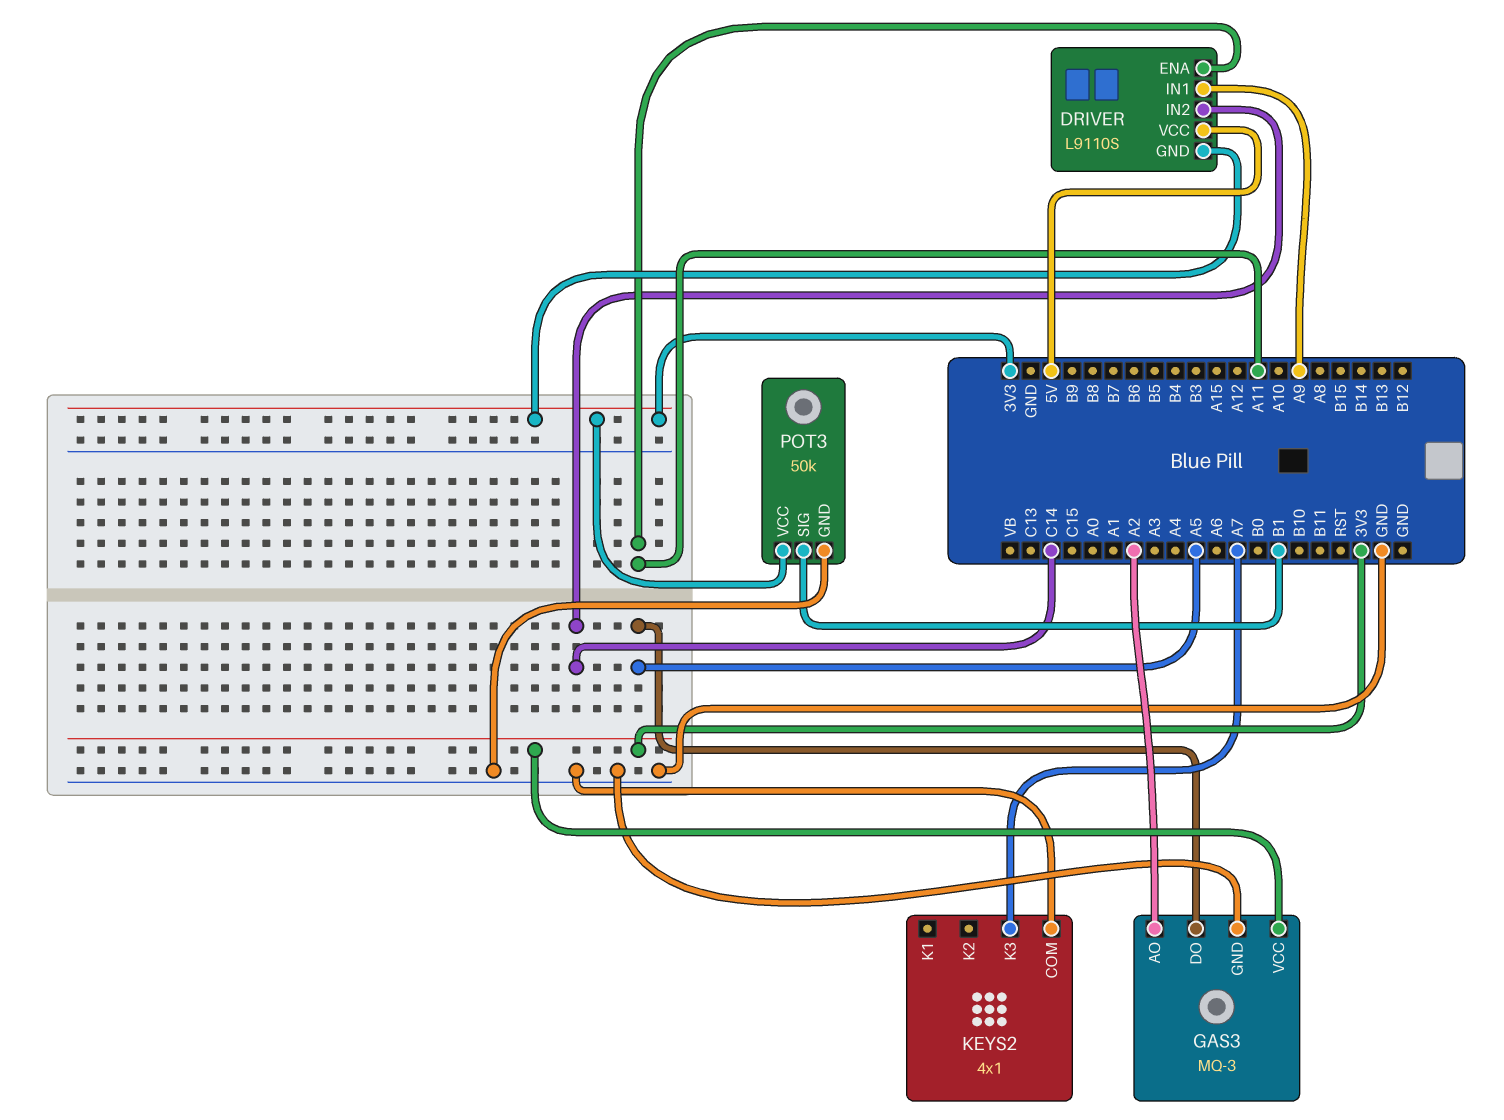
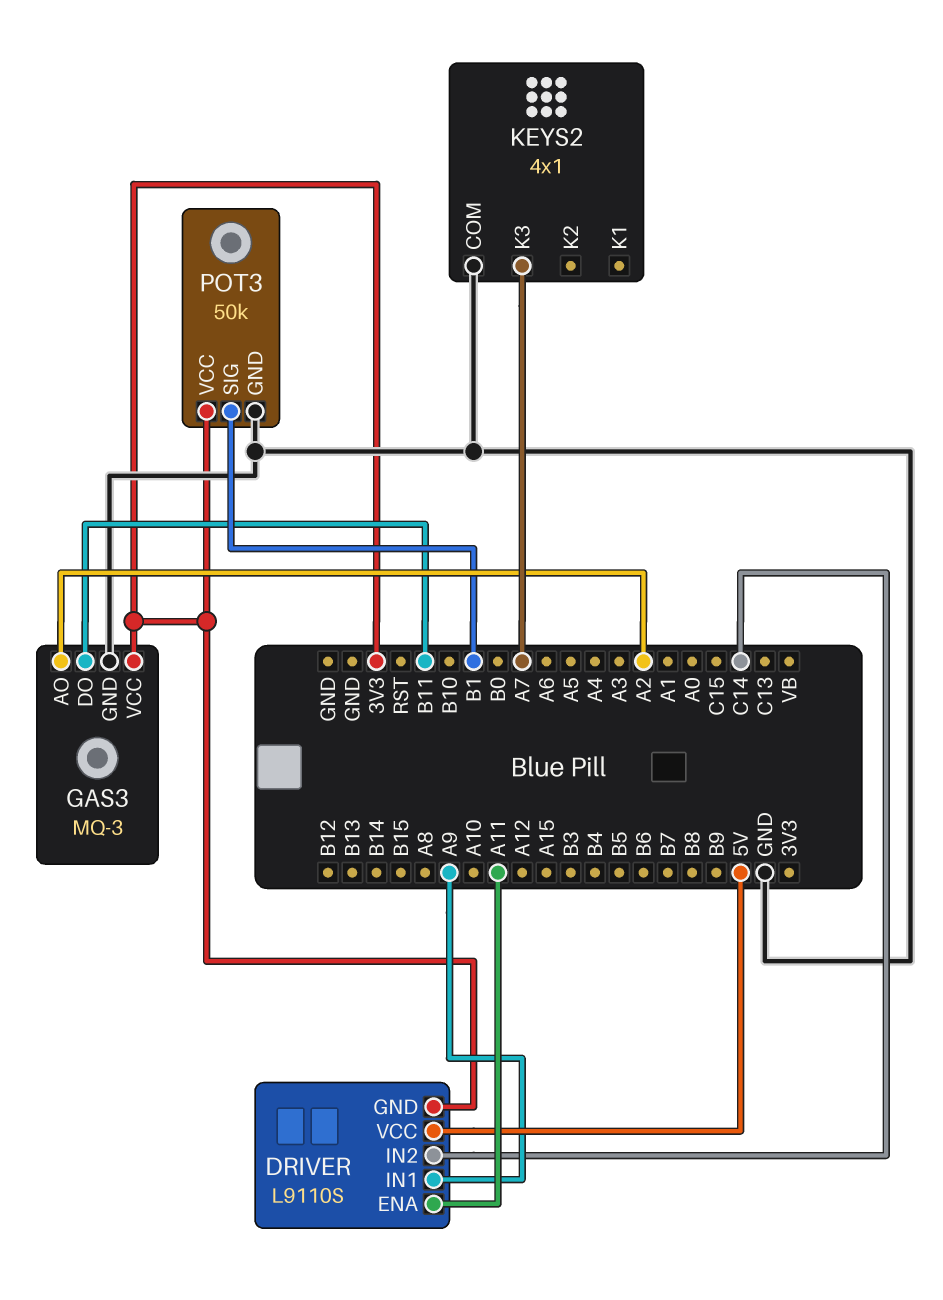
GAS3 pin DO: A5 -> B11

